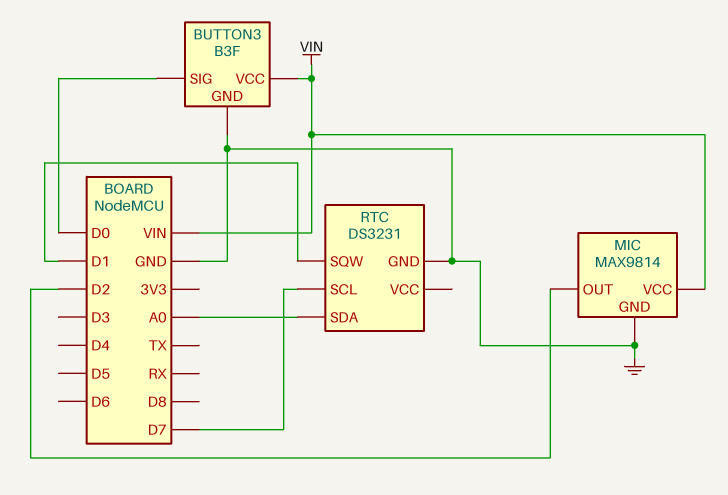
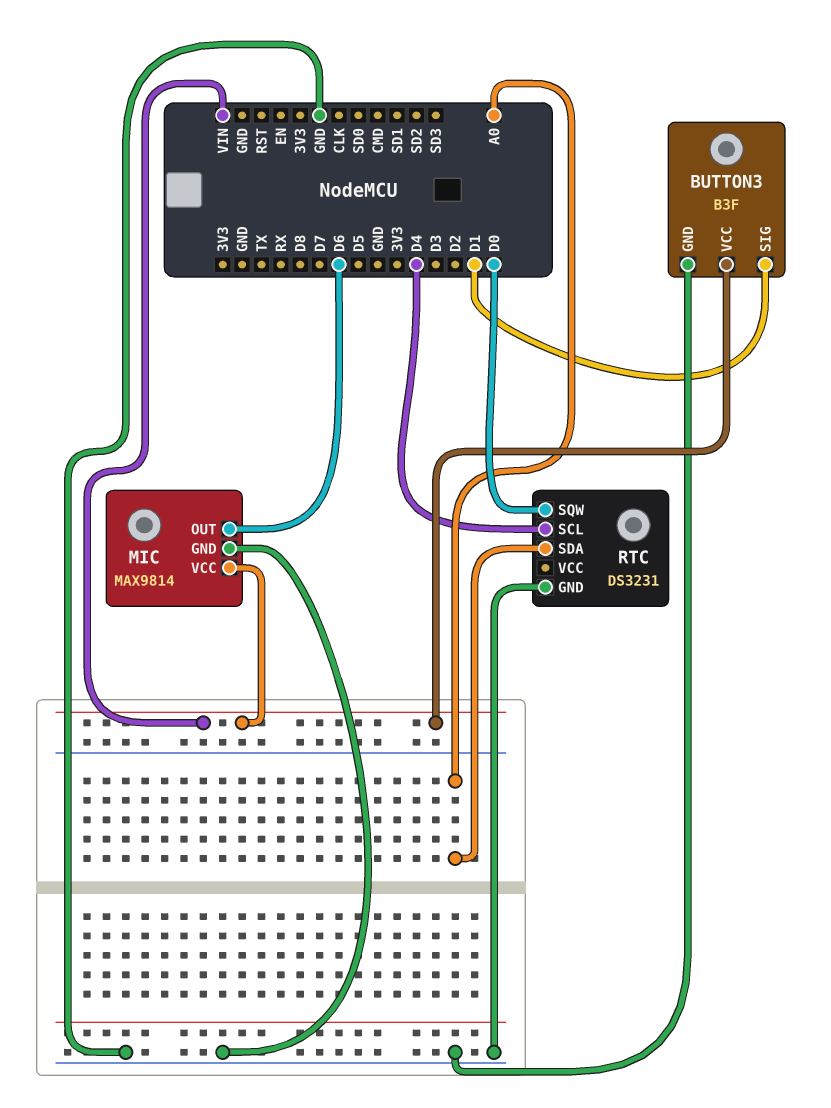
BUTTON3 pin SIG: D0 -> D1
MIC pin OUT: D2 -> D6
RTC pin SCL: D7 -> D4
RTC pin SQW: D1 -> D0

